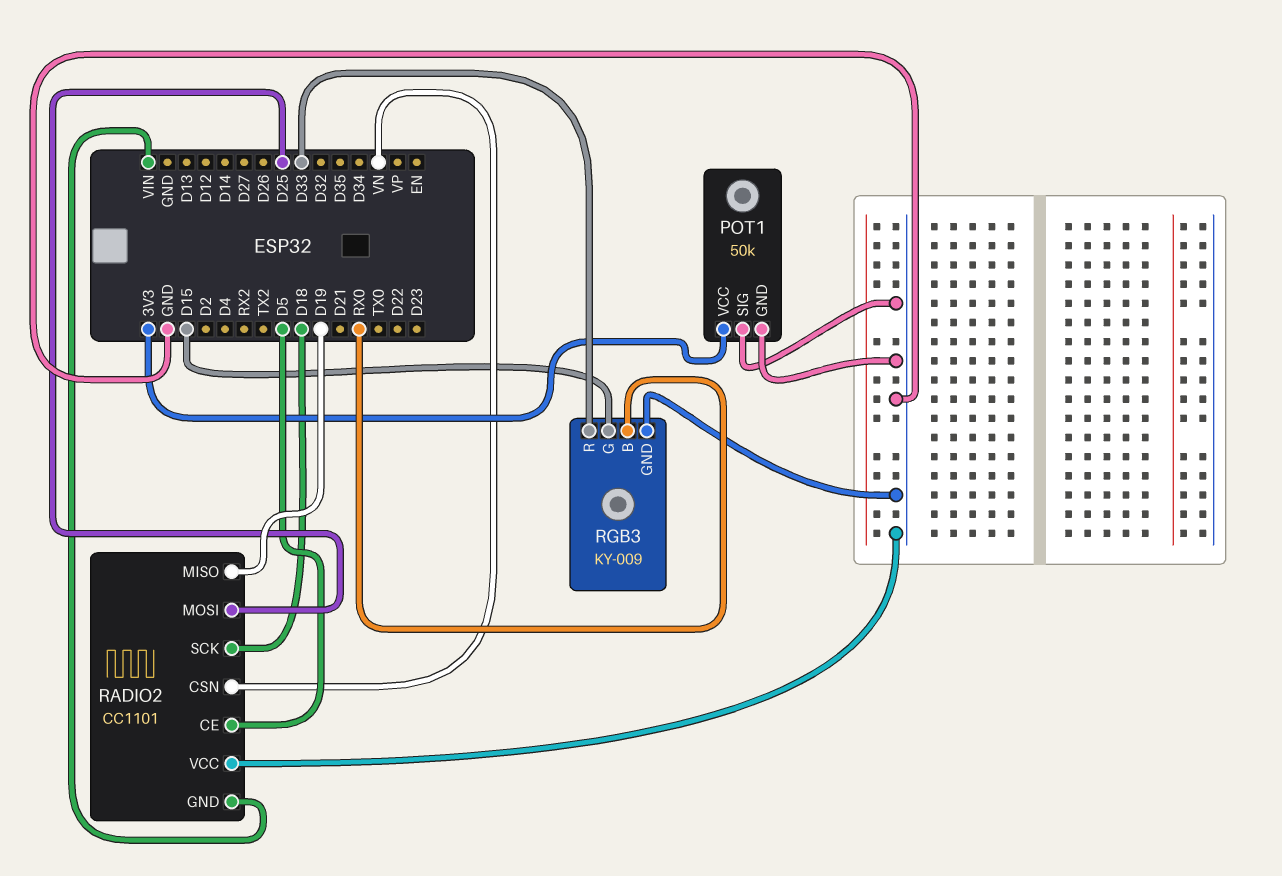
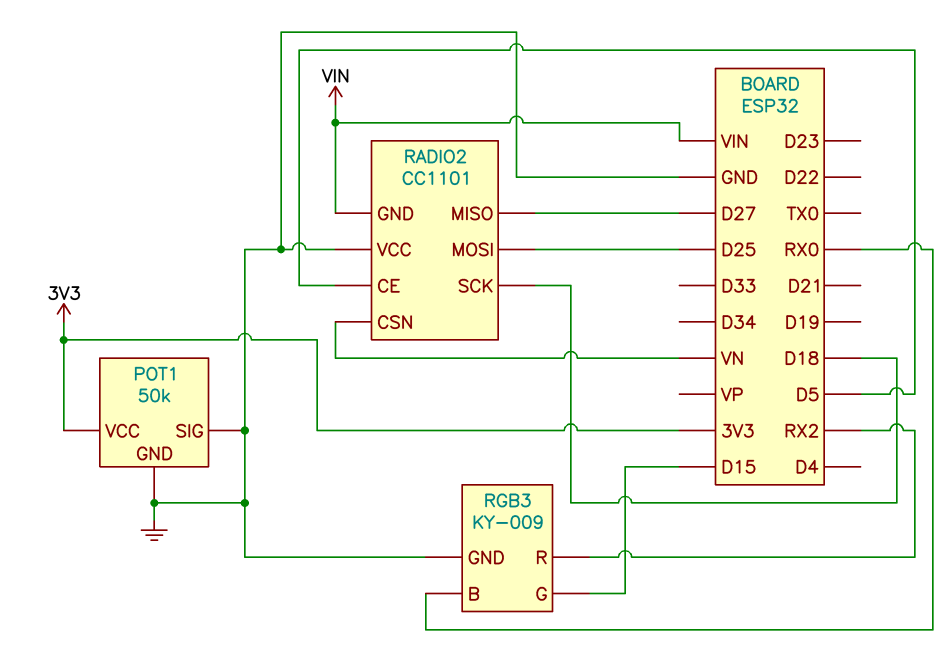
RADIO2 pin MISO: D19 -> D27
RGB3 pin R: D33 -> RX2

